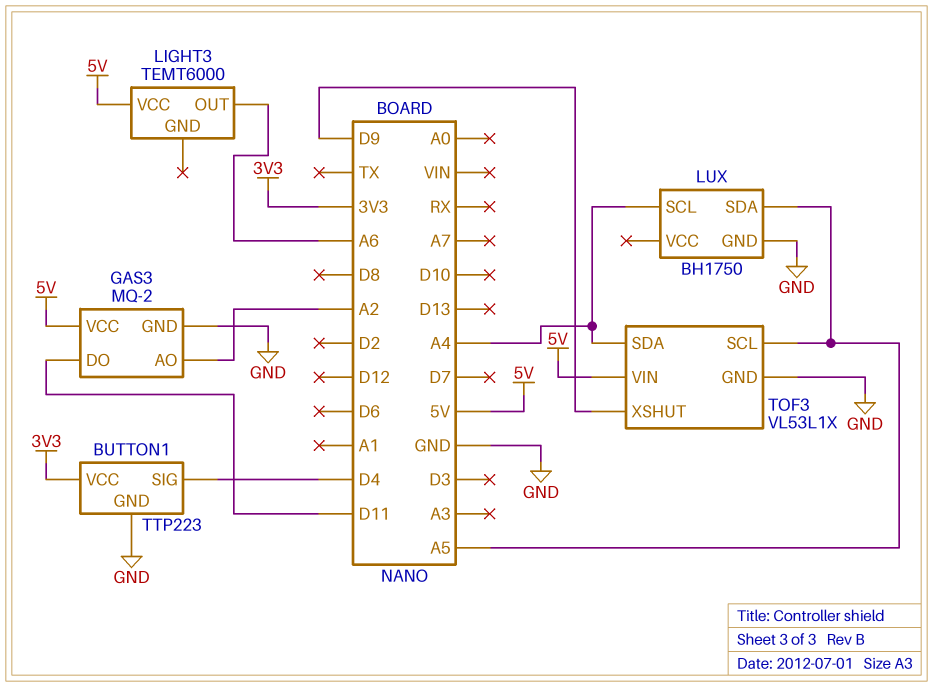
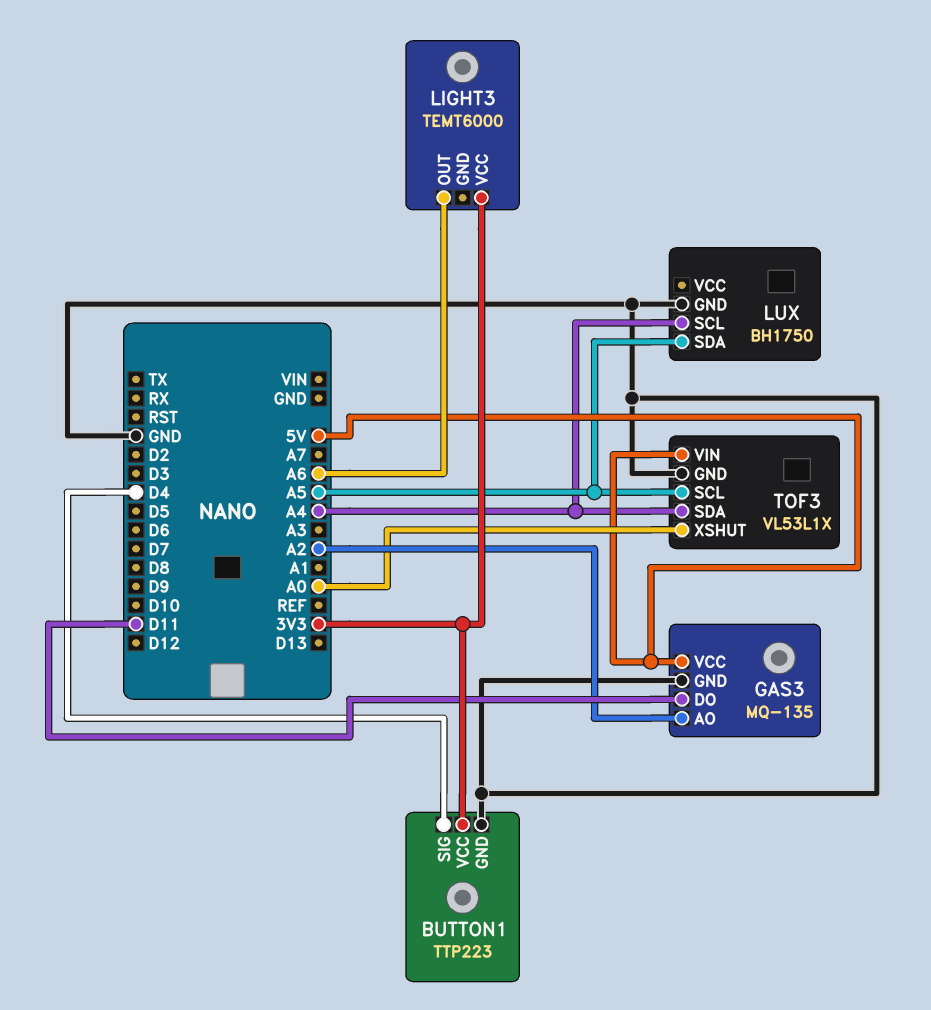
GAS3: MQ-2 -> MQ-135
LIGHT3 pin VCC: 5V -> 3V3
TOF3 pin XSHUT: D9 -> A0

